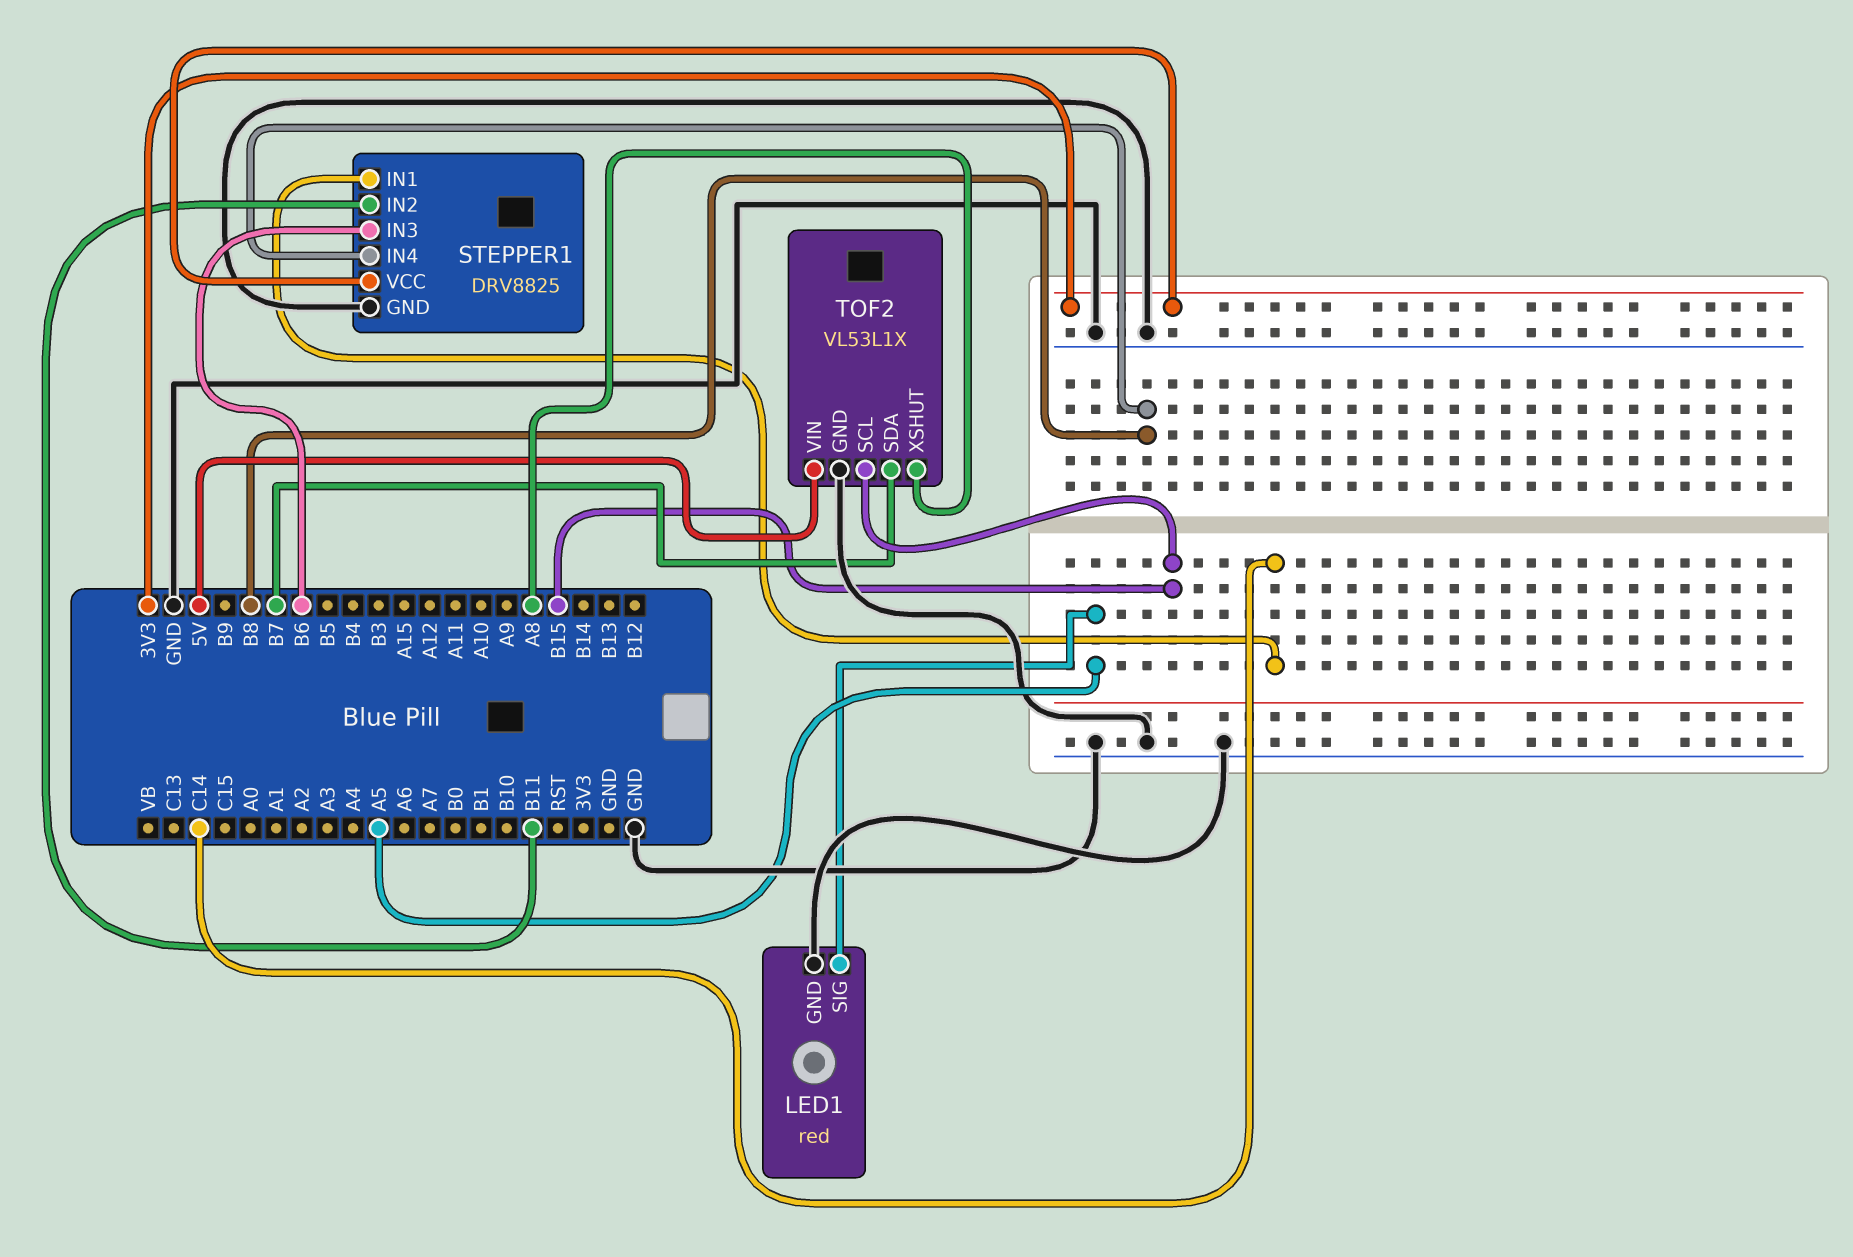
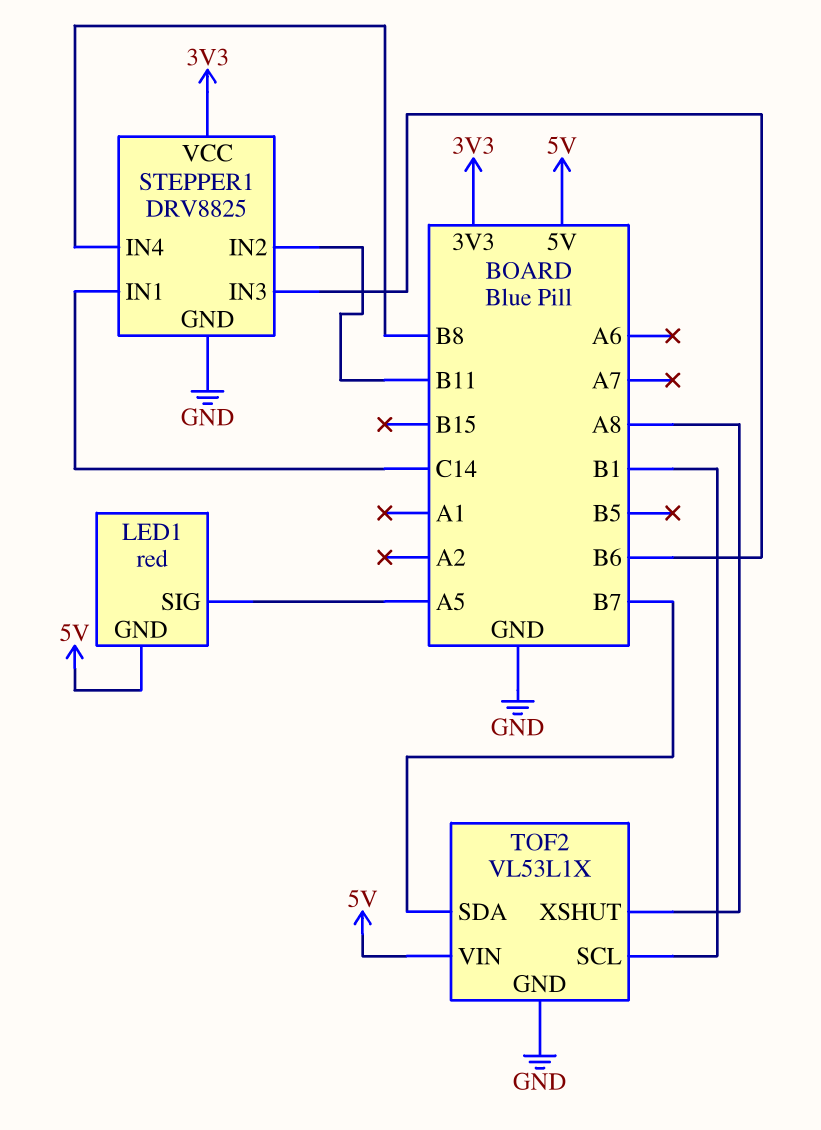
LED1 pin GND: GND -> 5V
TOF2 pin SCL: B15 -> B1

